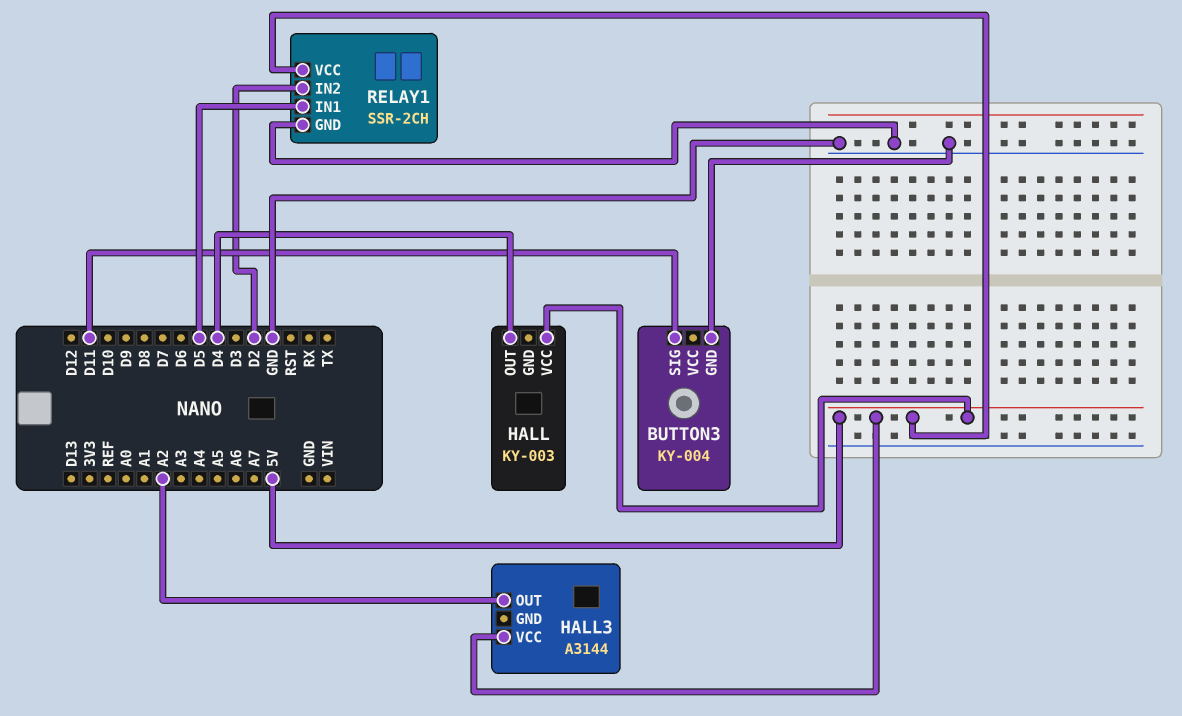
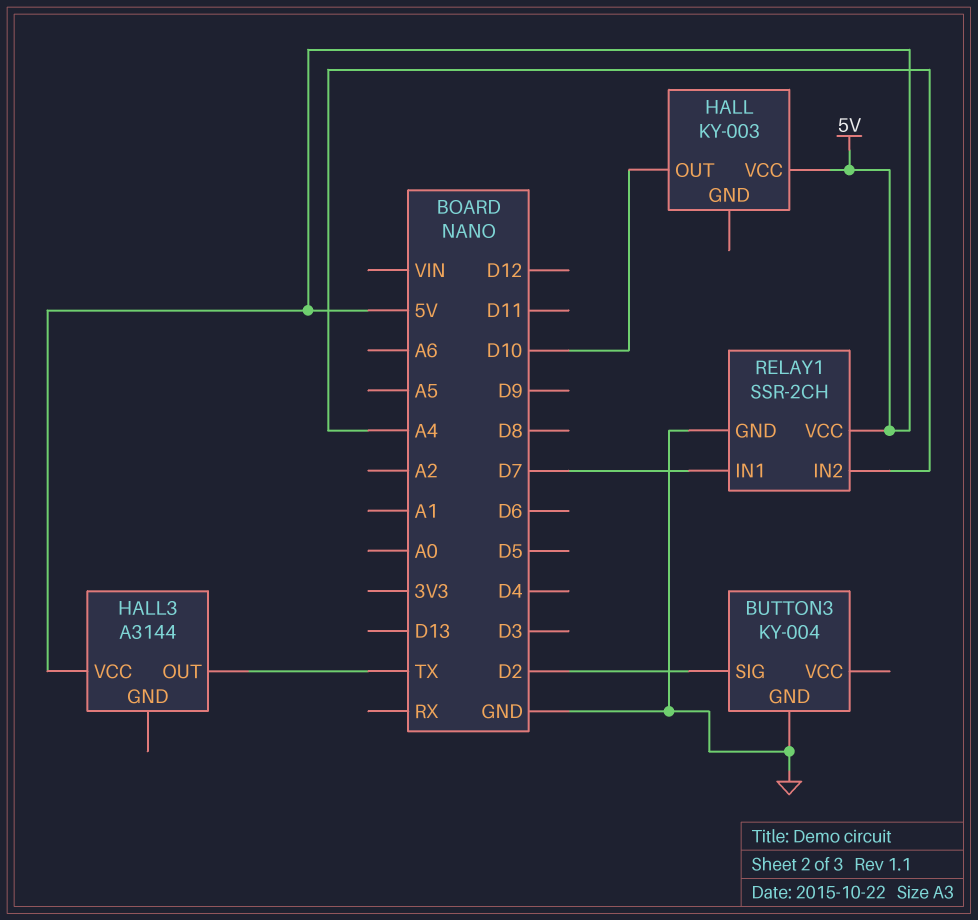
BUTTON3 pin SIG: D11 -> D2
HALL pin OUT: D4 -> D10
HALL3 pin OUT: A2 -> TX
RELAY1 pin IN1: D5 -> D7
RELAY1 pin IN2: D2 -> A4

